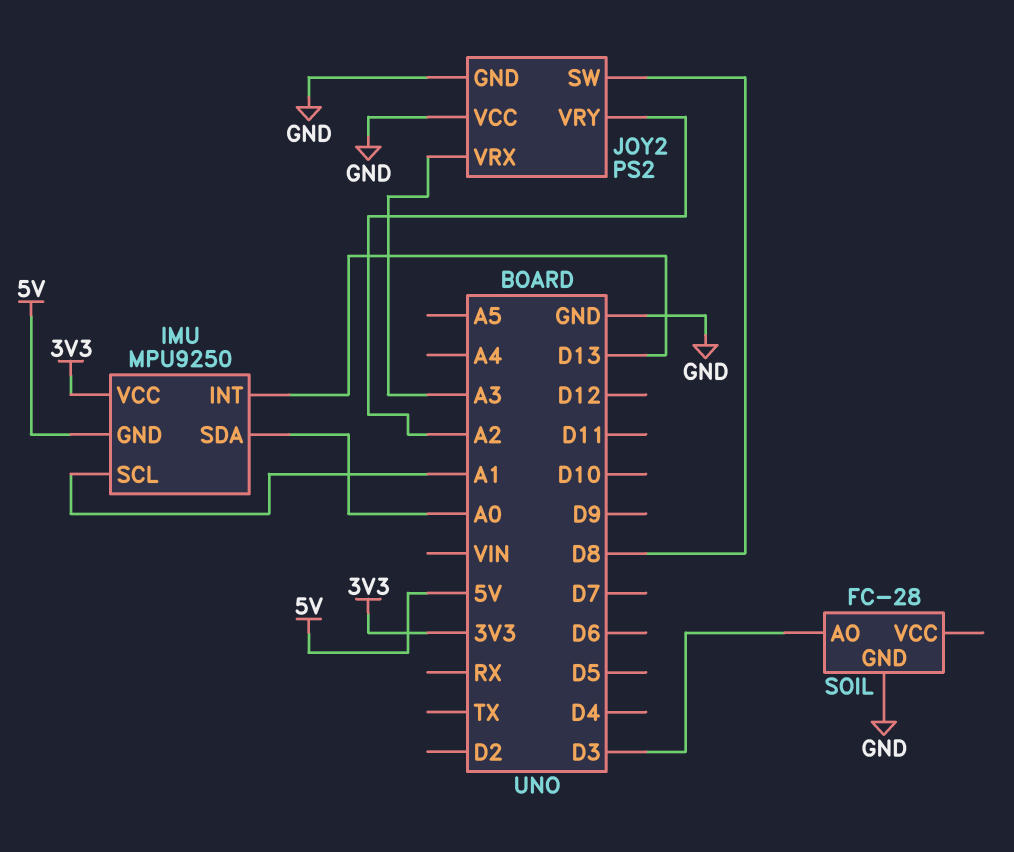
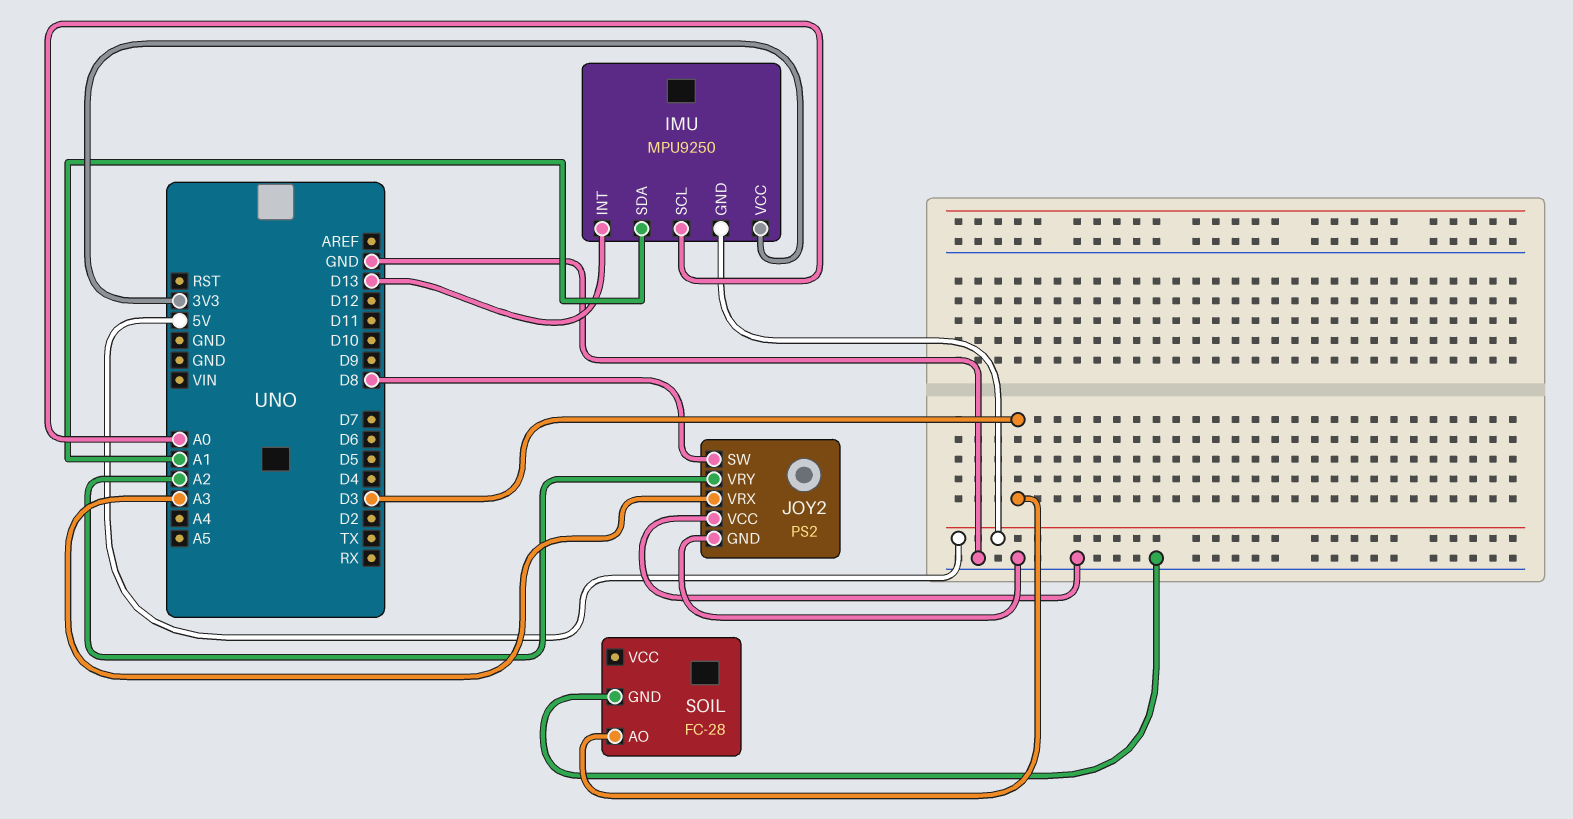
IMU pin SCL: A1 -> A0
IMU pin SDA: A0 -> A1

